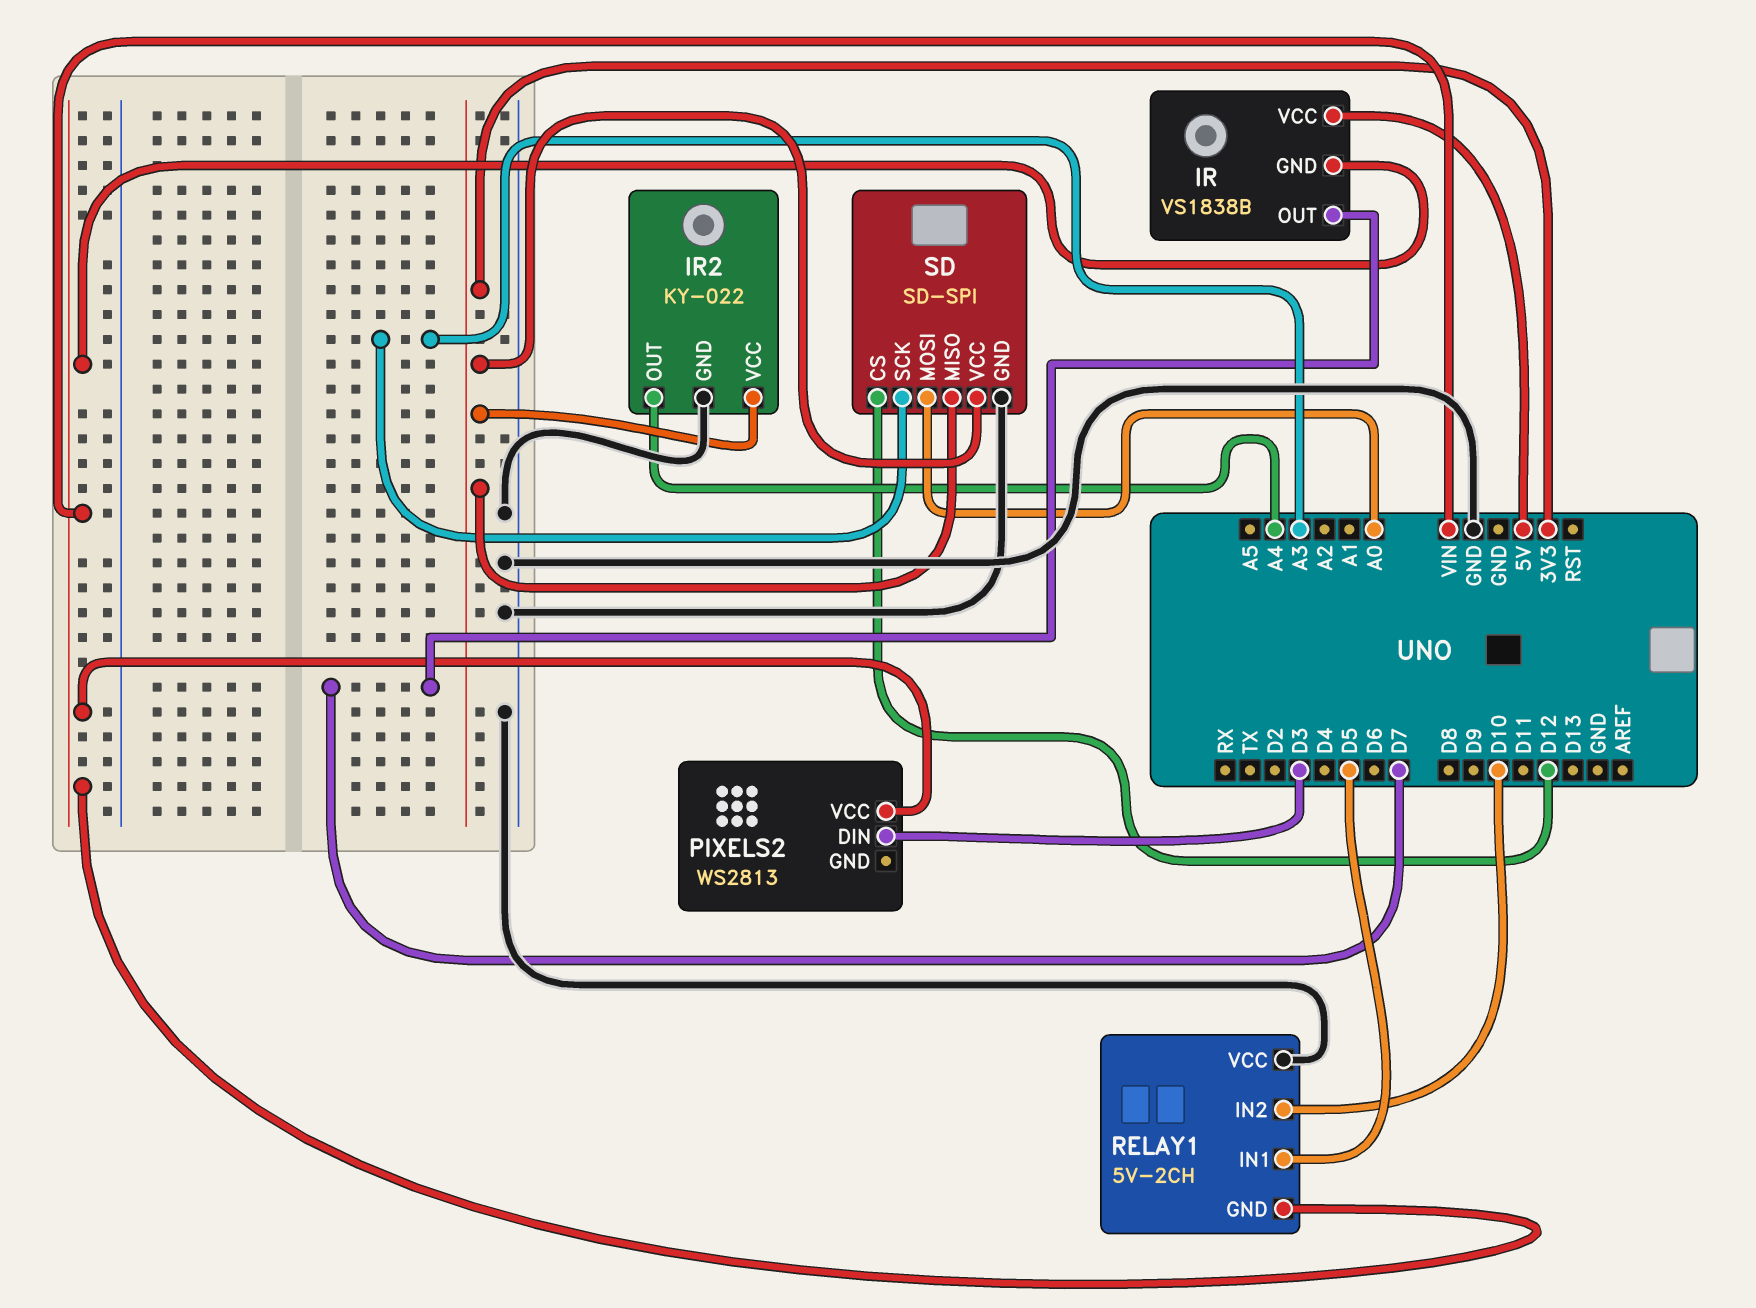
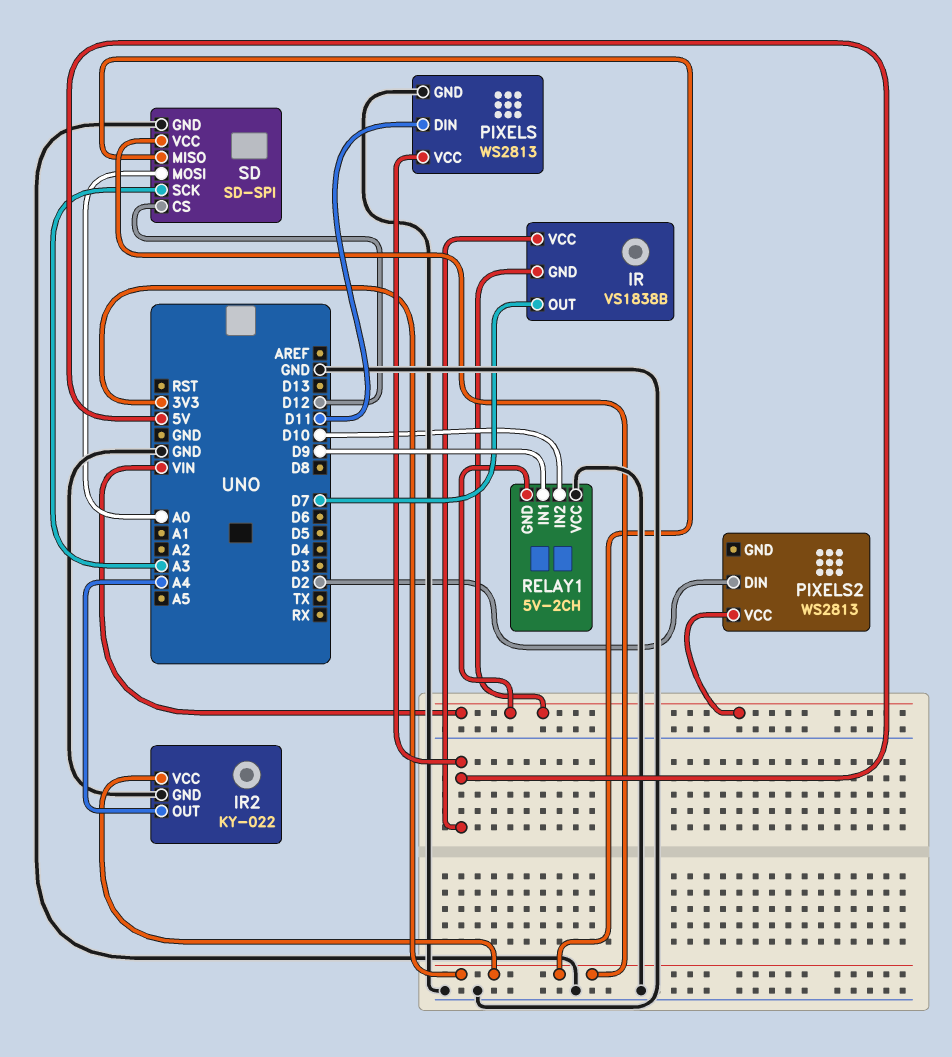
PIXELS: none -> WS2813
PIXELS pin DIN: none -> D11
PIXELS pin GND: none -> GND
PIXELS pin VCC: none -> 5V
PIXELS2 pin DIN: D3 -> D2
RELAY1 pin IN1: D5 -> D9

